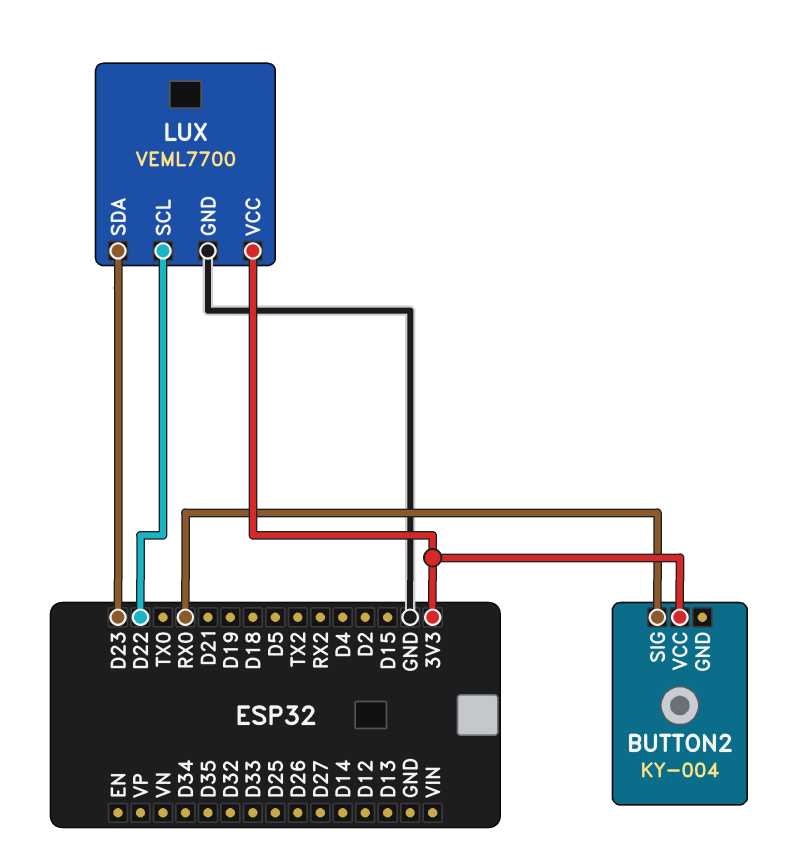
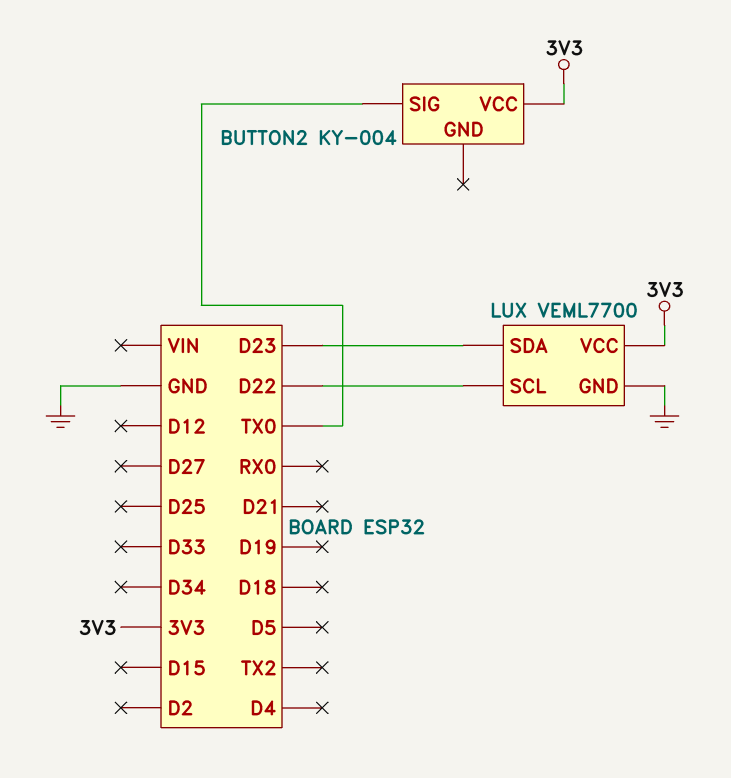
BUTTON2 pin SIG: RX0 -> TX0

